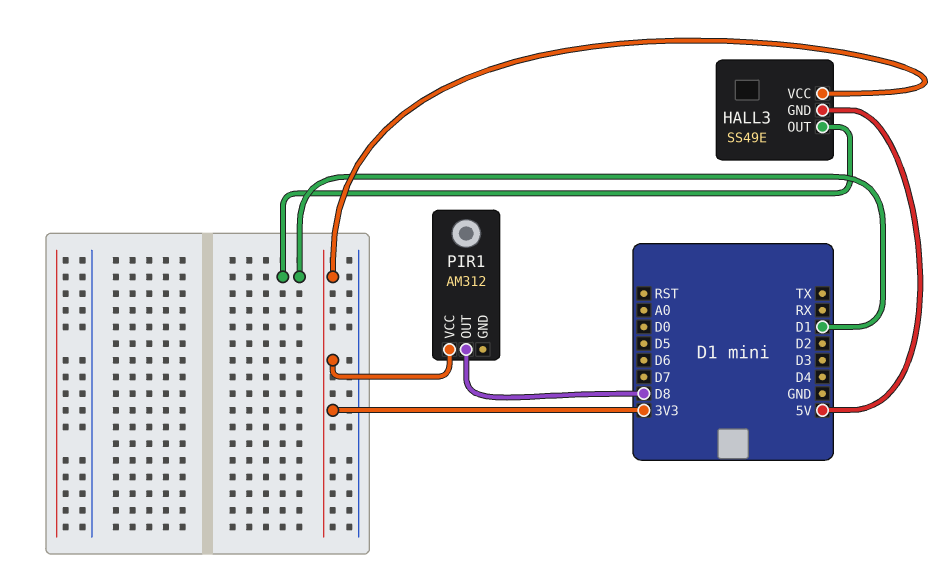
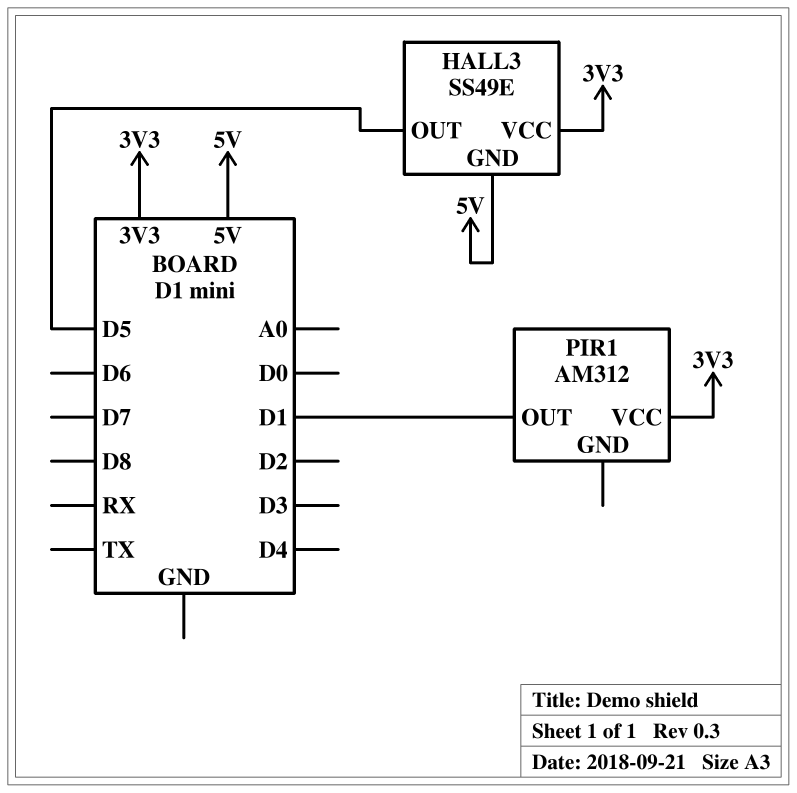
HALL3 pin OUT: D1 -> D5
PIR1 pin OUT: D8 -> D1

